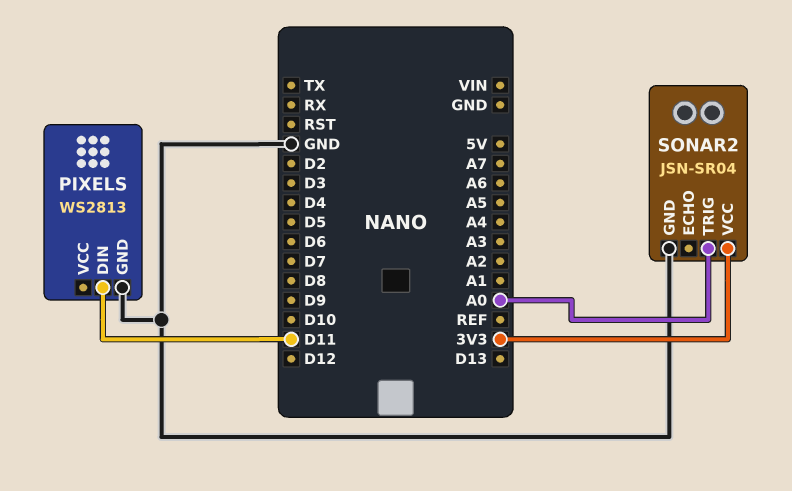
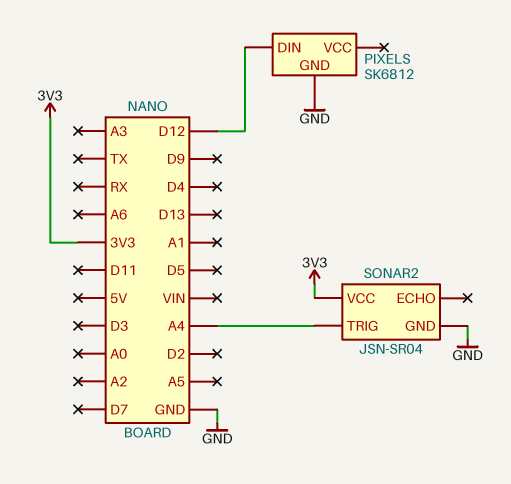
PIXELS: WS2813 -> SK6812
PIXELS pin DIN: D11 -> D12
SONAR2 pin TRIG: A0 -> A4

